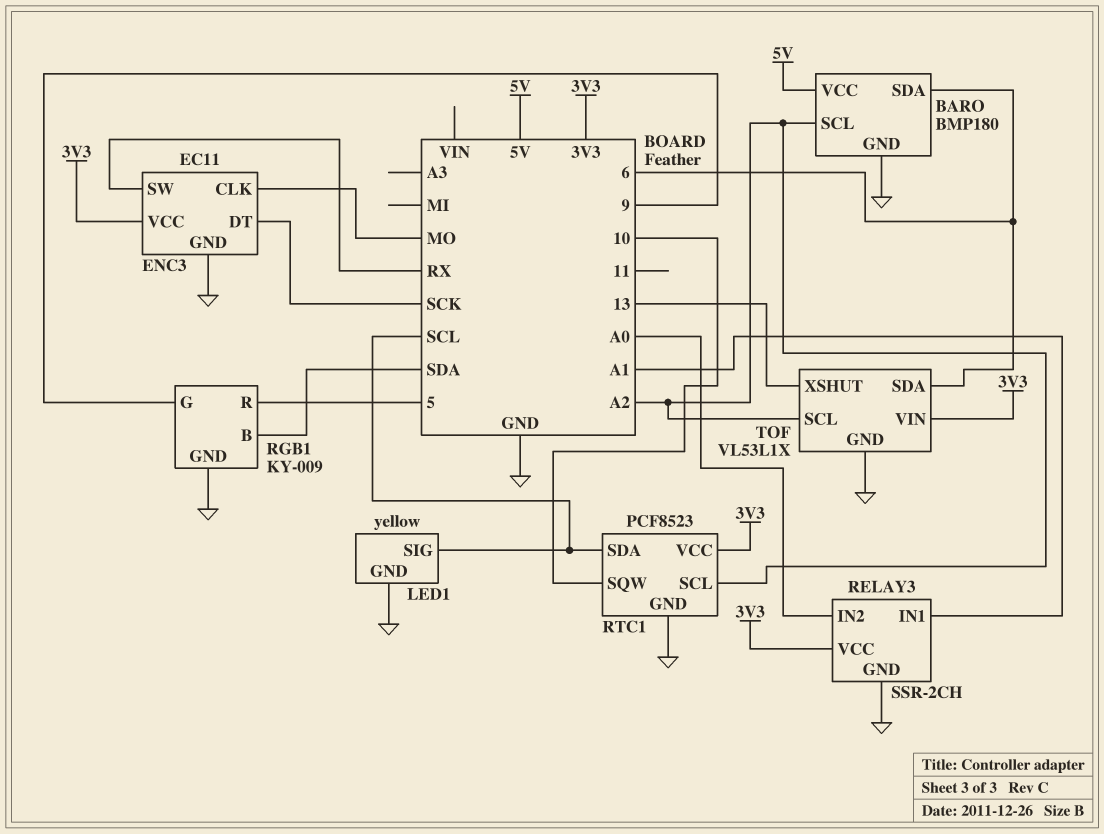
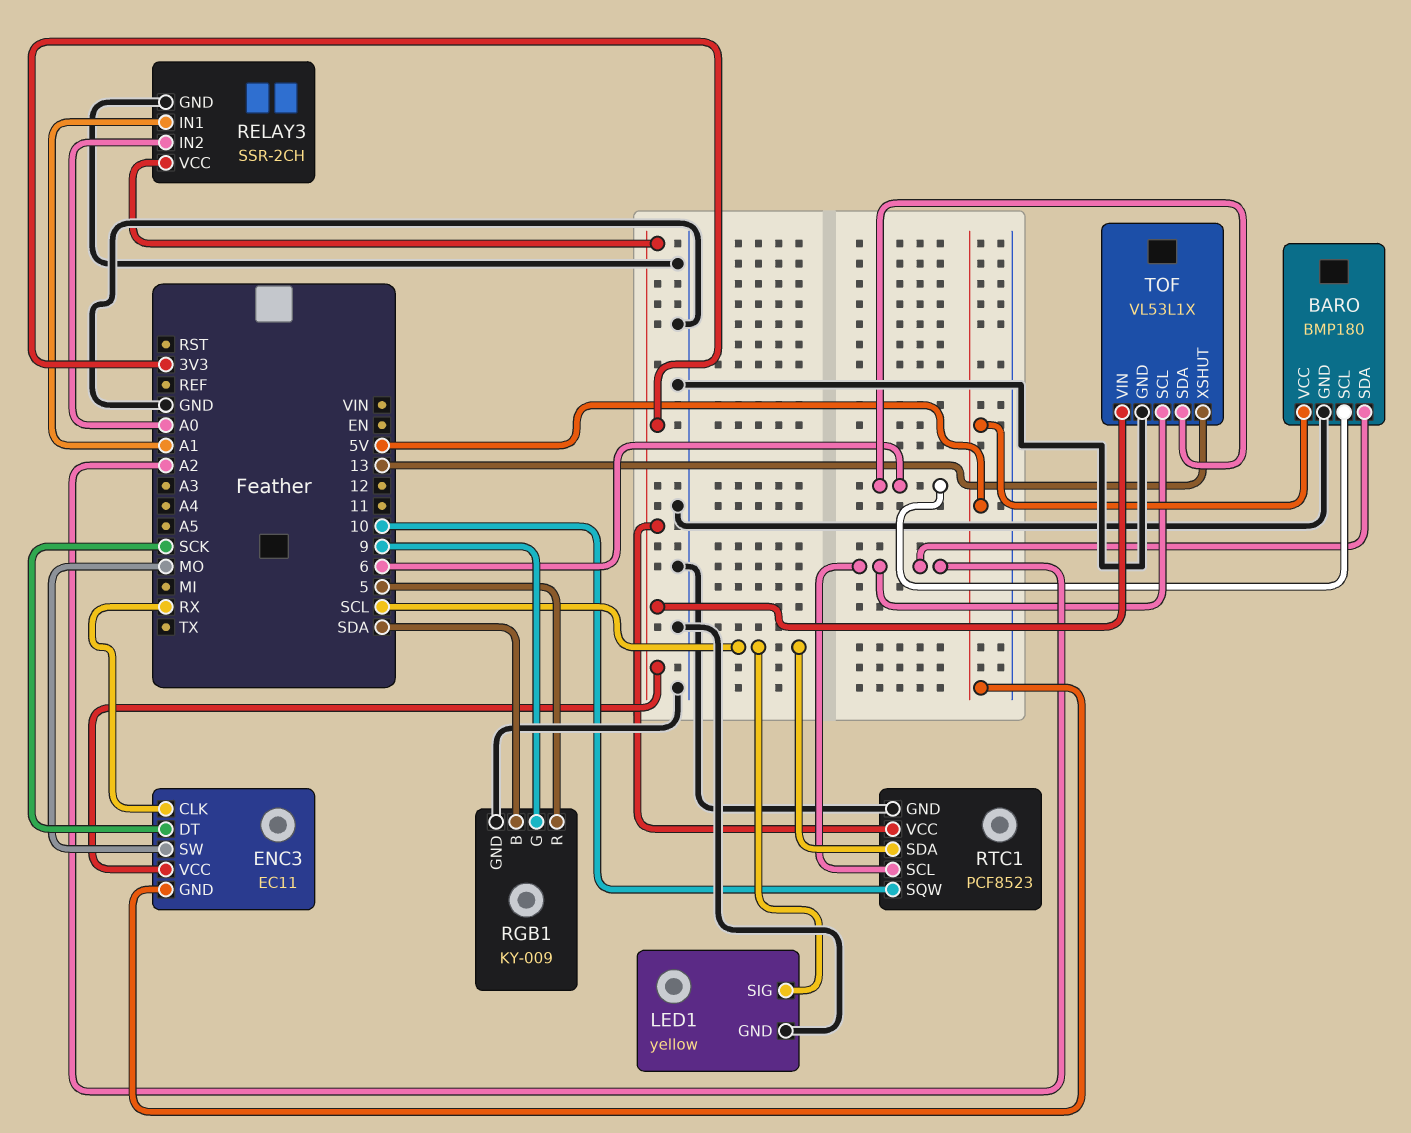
BARO pin SCL: A2 -> 6
BARO pin SDA: 6 -> A2
ENC3 pin CLK: MO -> RX
ENC3 pin GND: GND -> 5V
ENC3 pin SW: RX -> MO

